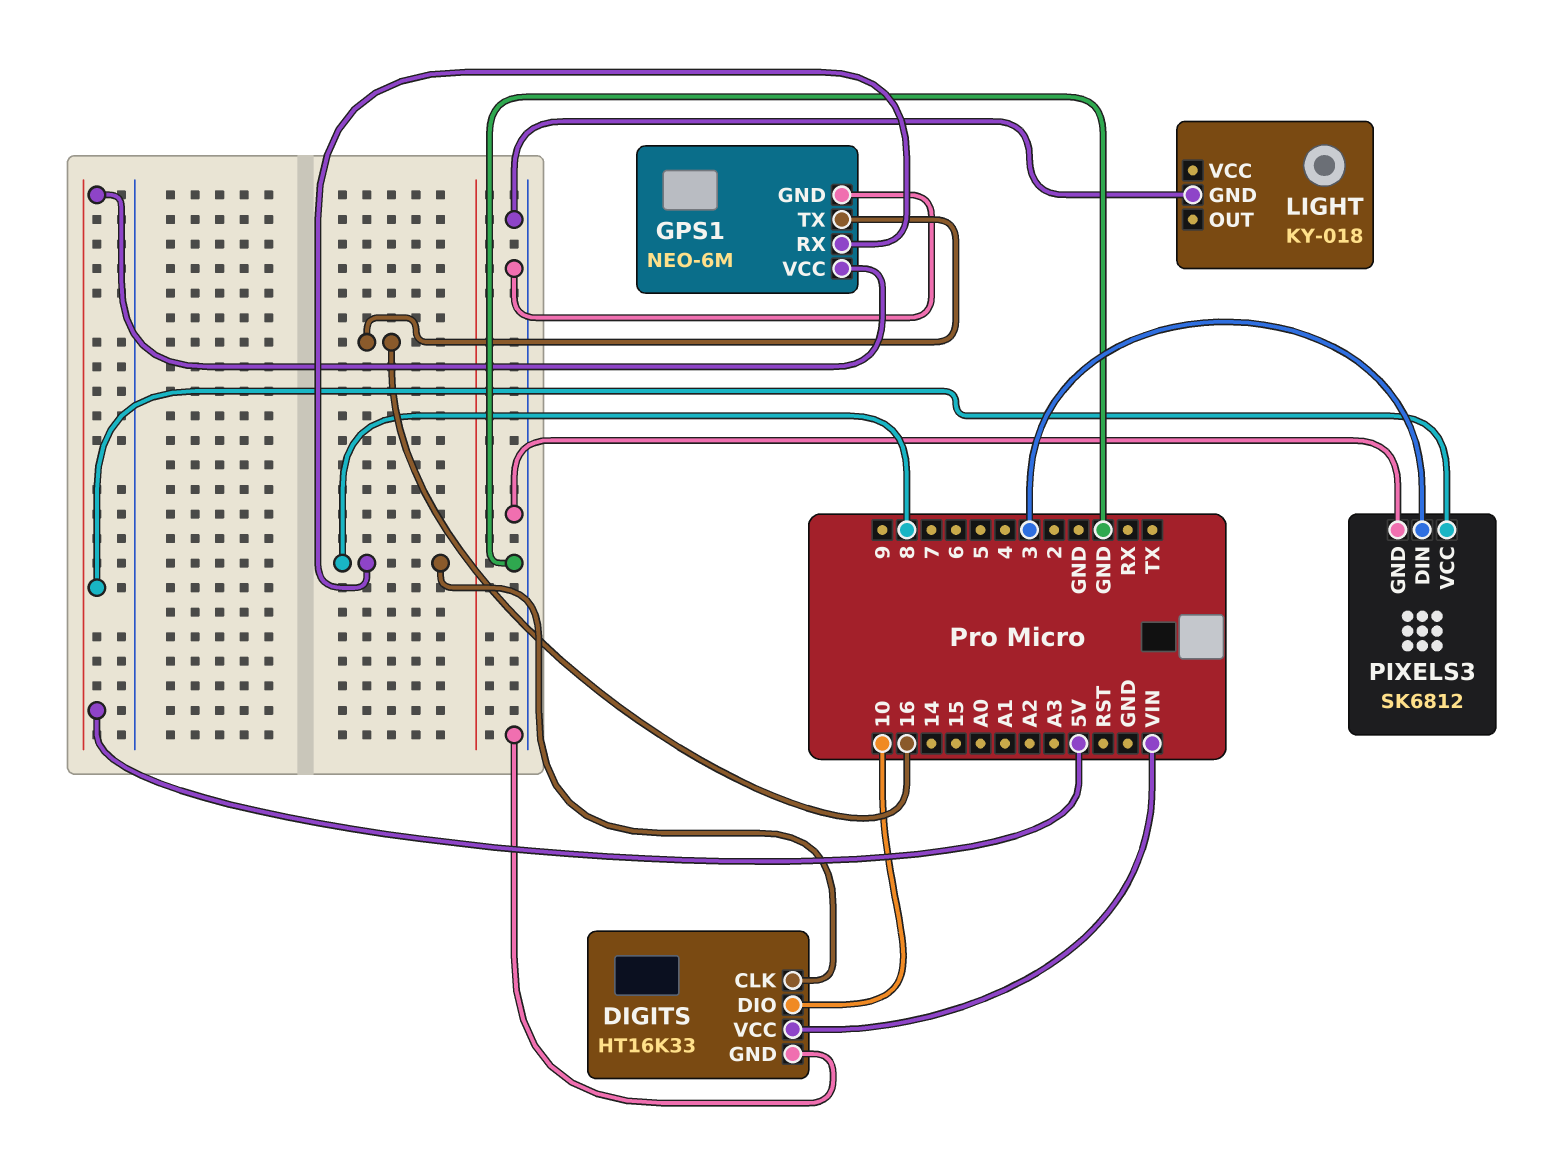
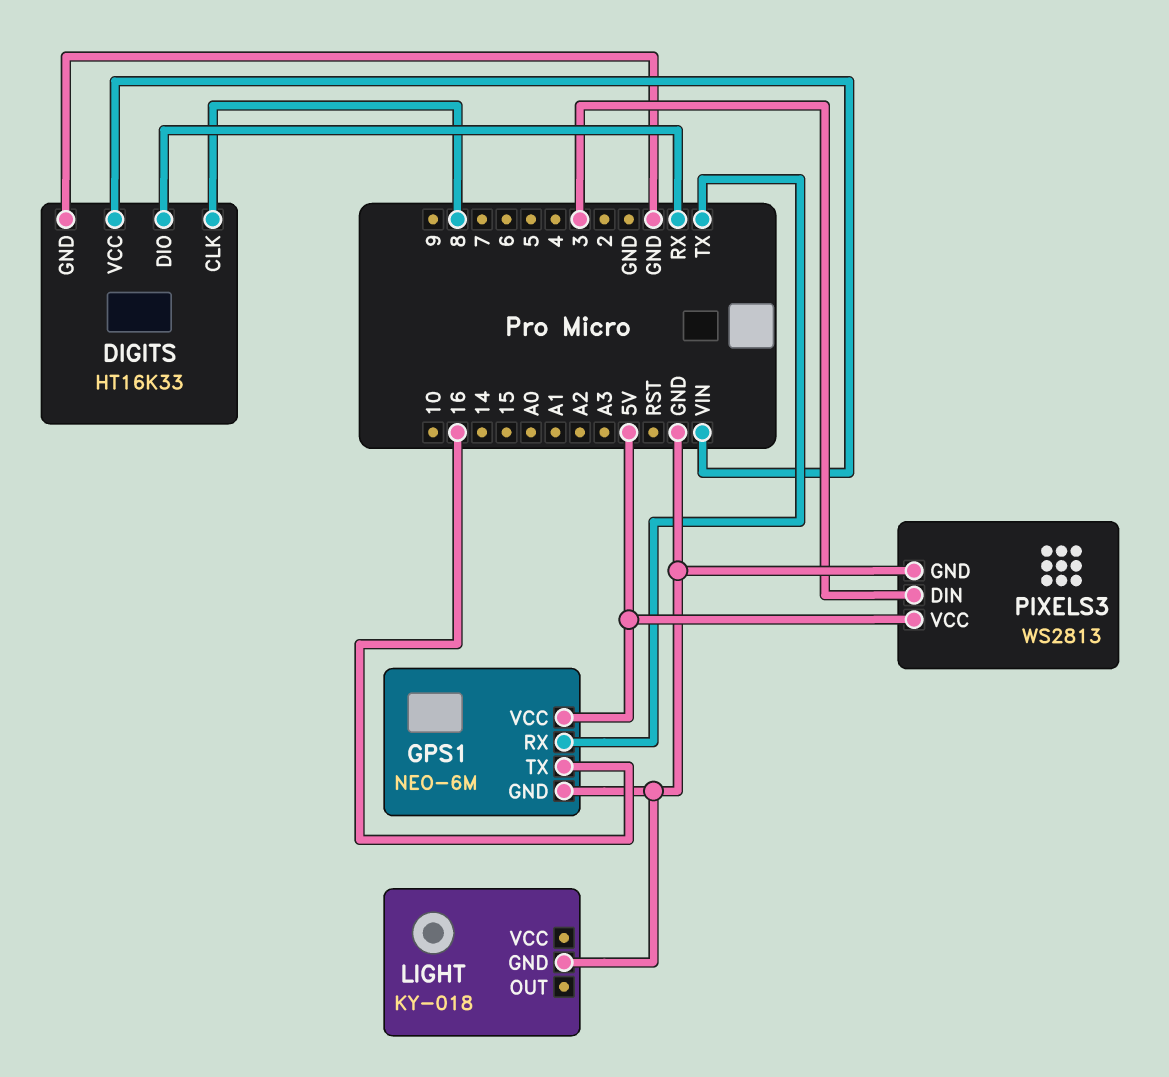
DIGITS pin DIO: 10 -> RX
GPS1 pin RX: 8 -> TX
PIXELS3: SK6812 -> WS2813

